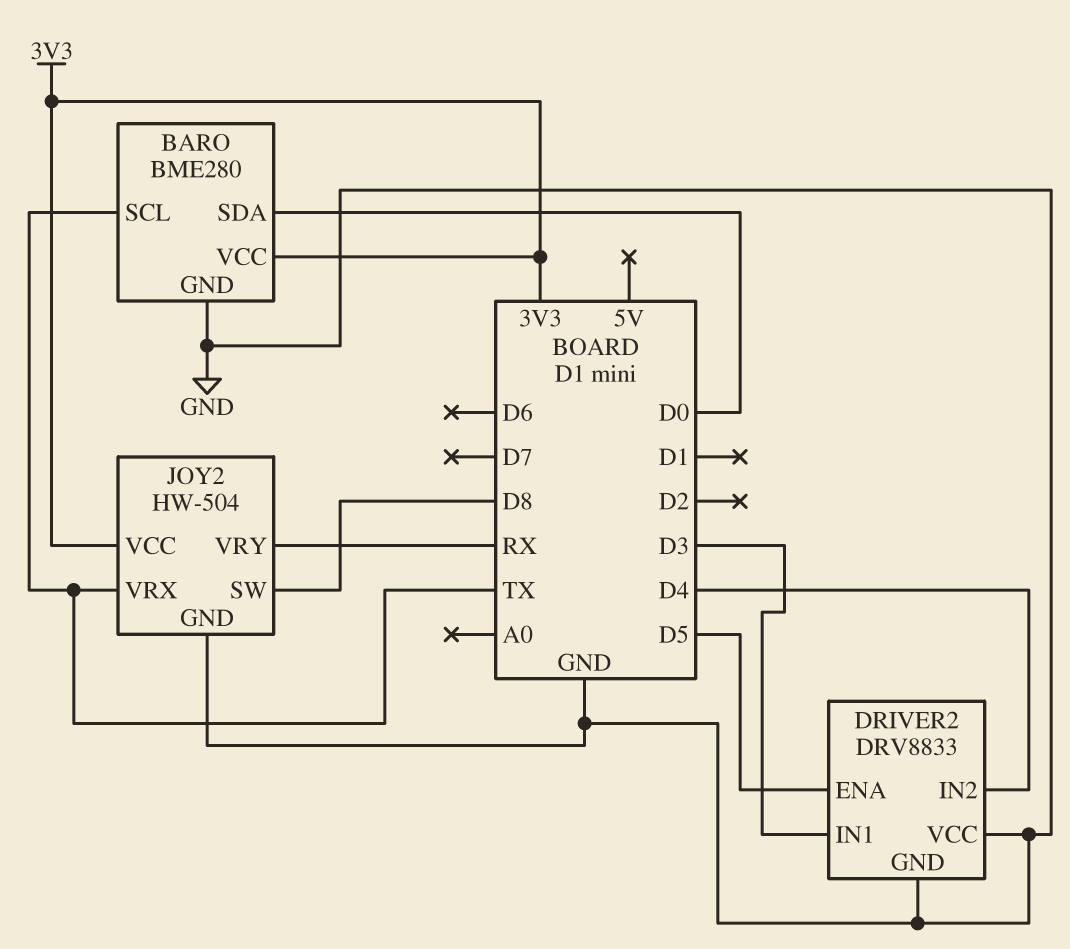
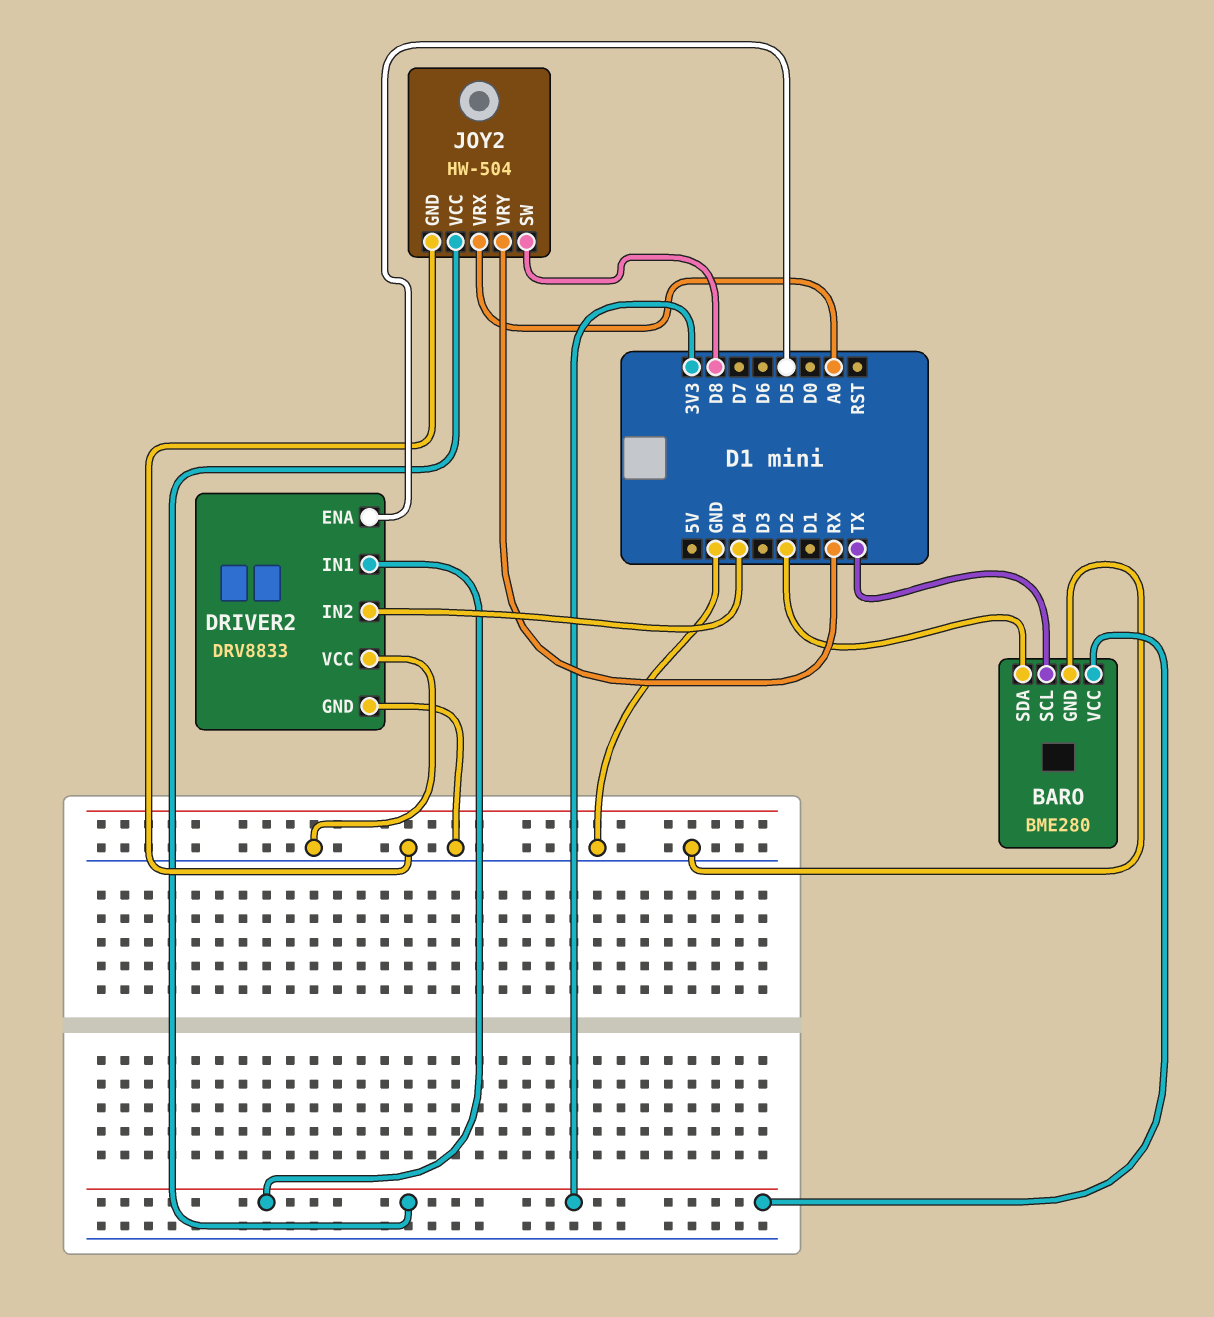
BARO pin SDA: D0 -> D2
DRIVER2 pin IN1: D3 -> 3V3
JOY2 pin VRX: TX -> A0

